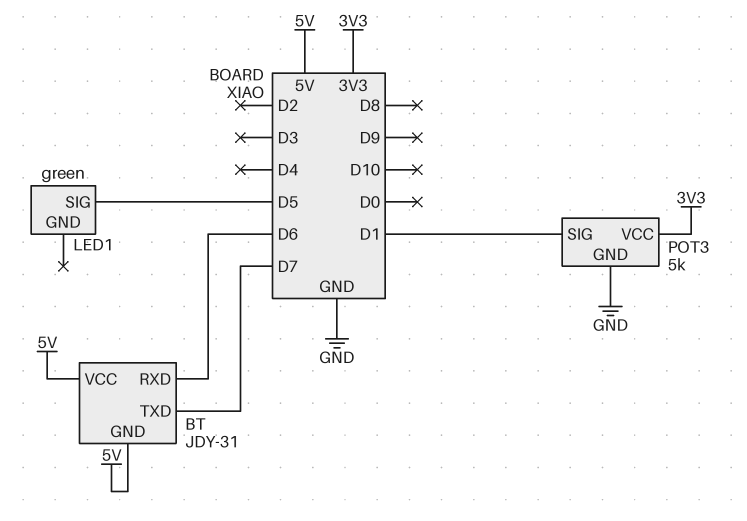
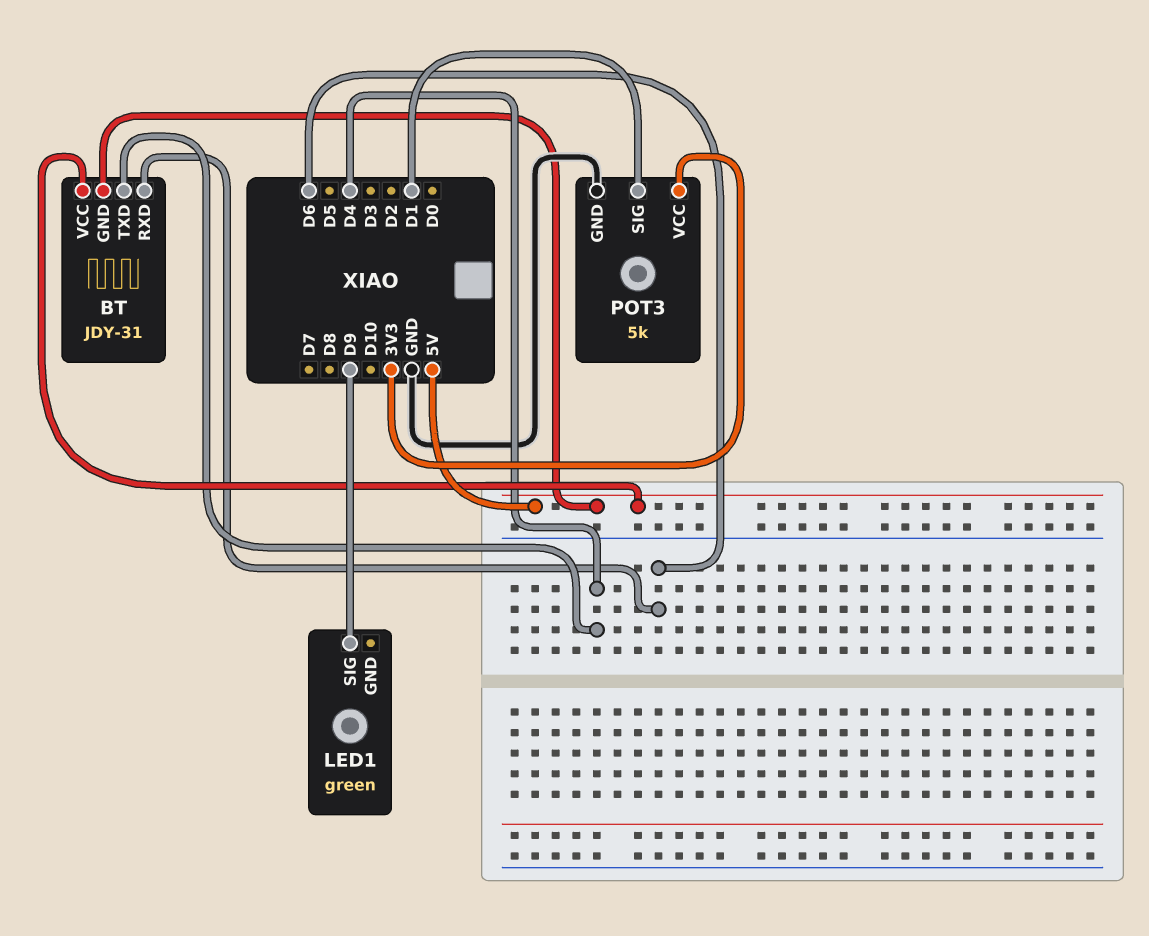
BT pin TXD: D7 -> D4
LED1 pin SIG: D5 -> D9

